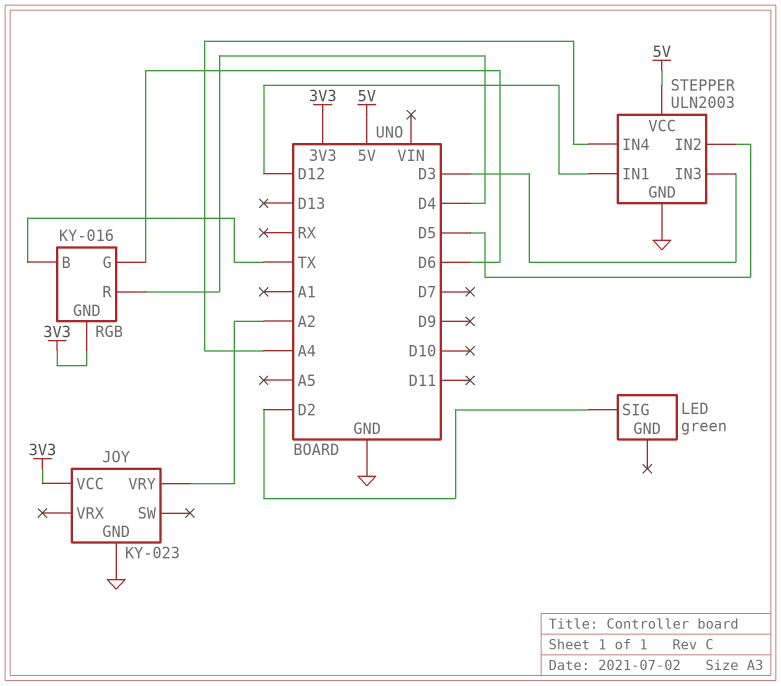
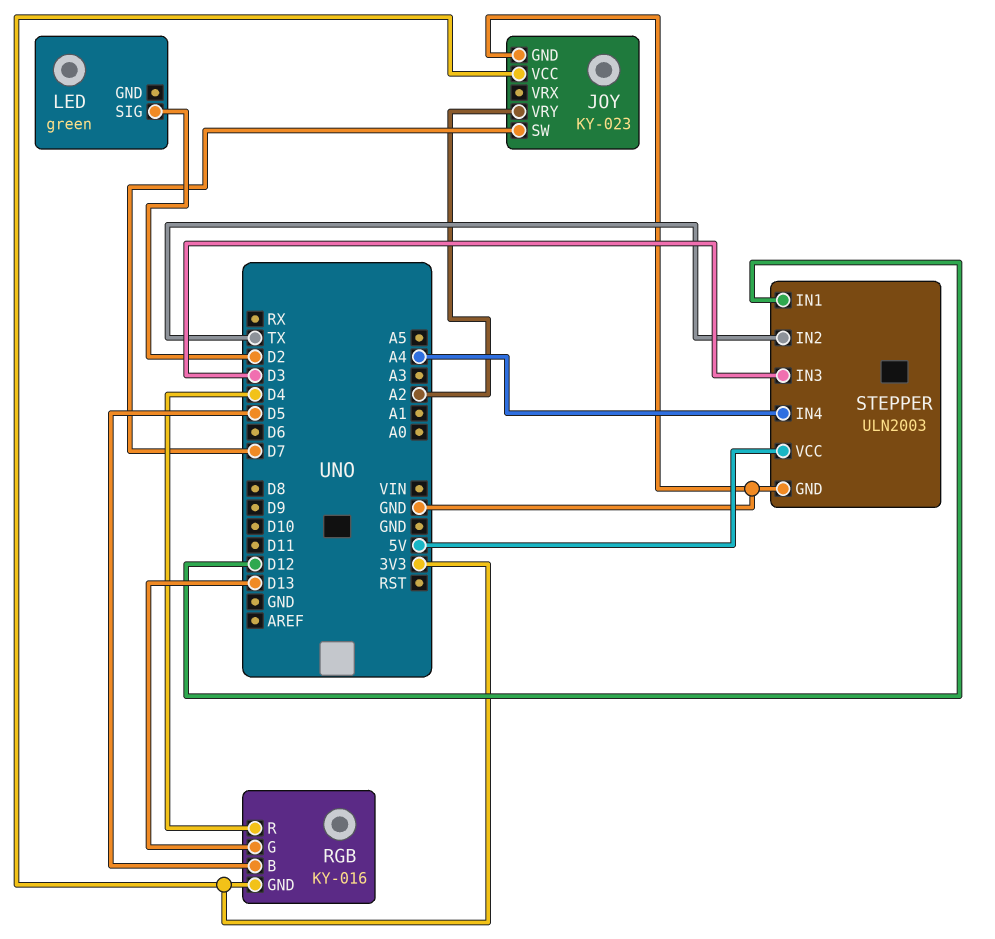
JOY pin SW: none -> D7
RGB pin B: TX -> D5
RGB pin G: D6 -> D13
STEPPER pin IN2: D5 -> TX

